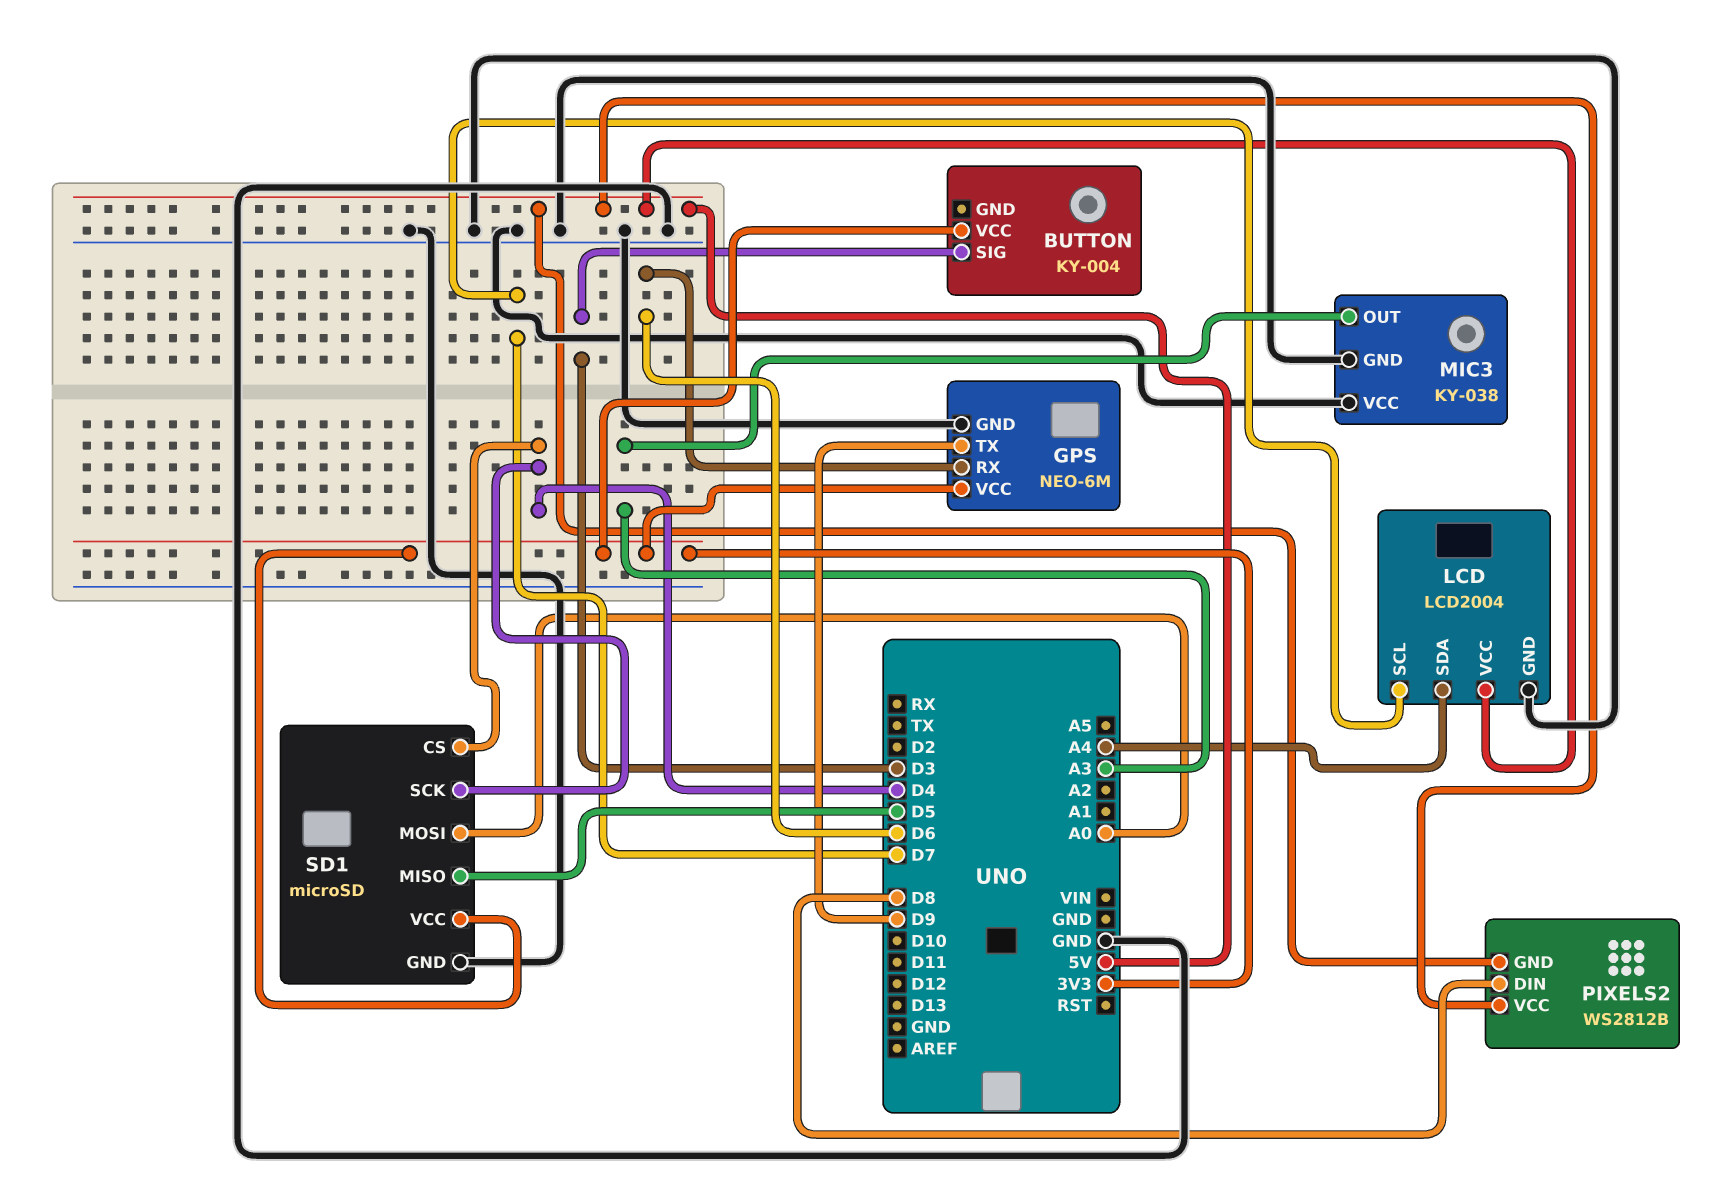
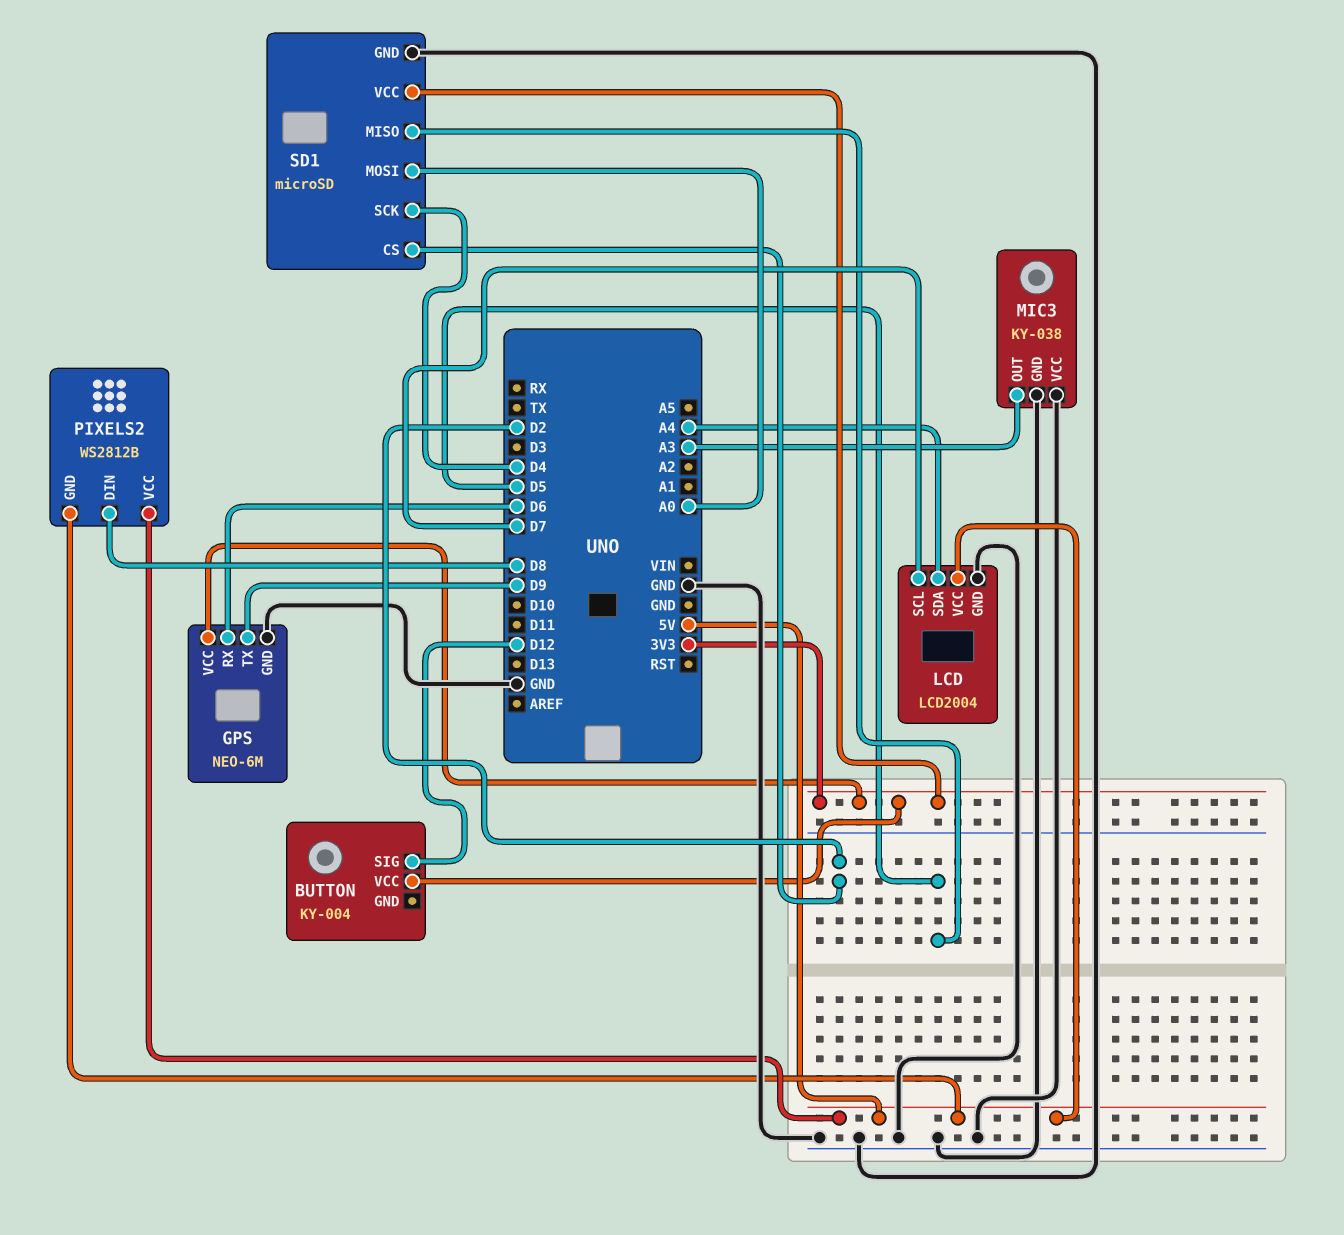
BUTTON pin SIG: D3 -> D12
SD1 pin CS: D4 -> D2

